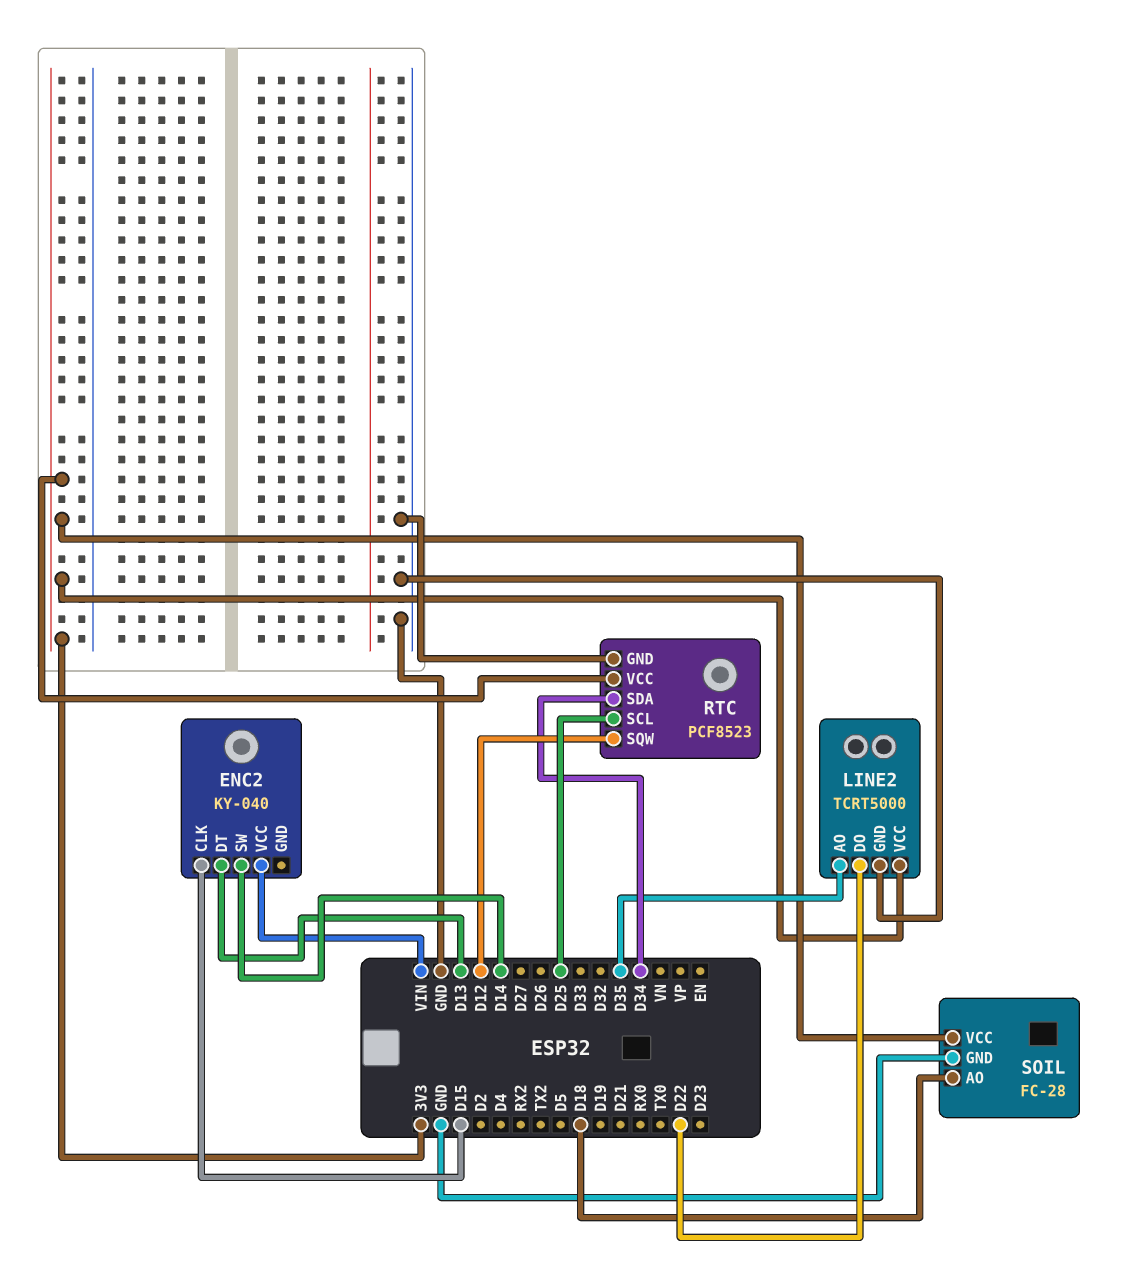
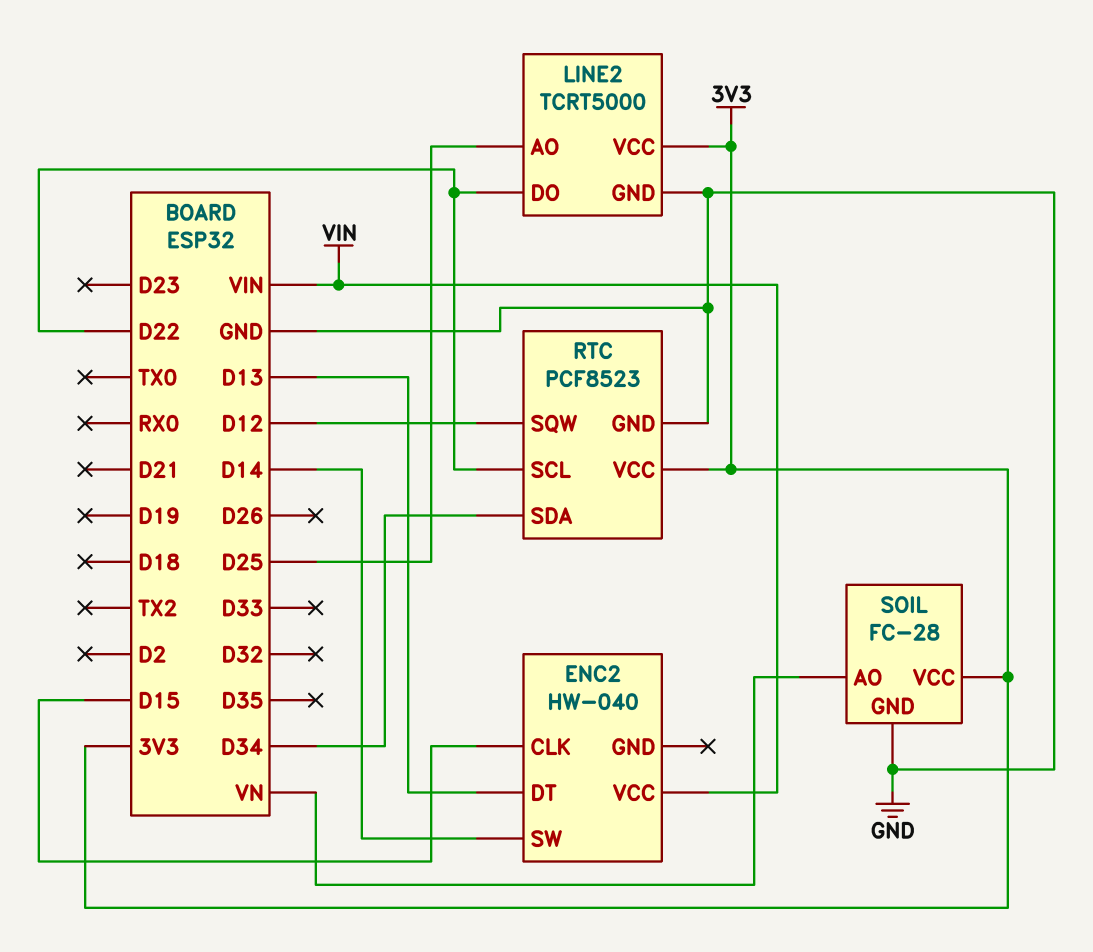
ENC2: KY-040 -> HW-040
LINE2 pin AO: D35 -> D25
RTC pin SCL: D25 -> D22
SOIL pin AO: D18 -> VN

